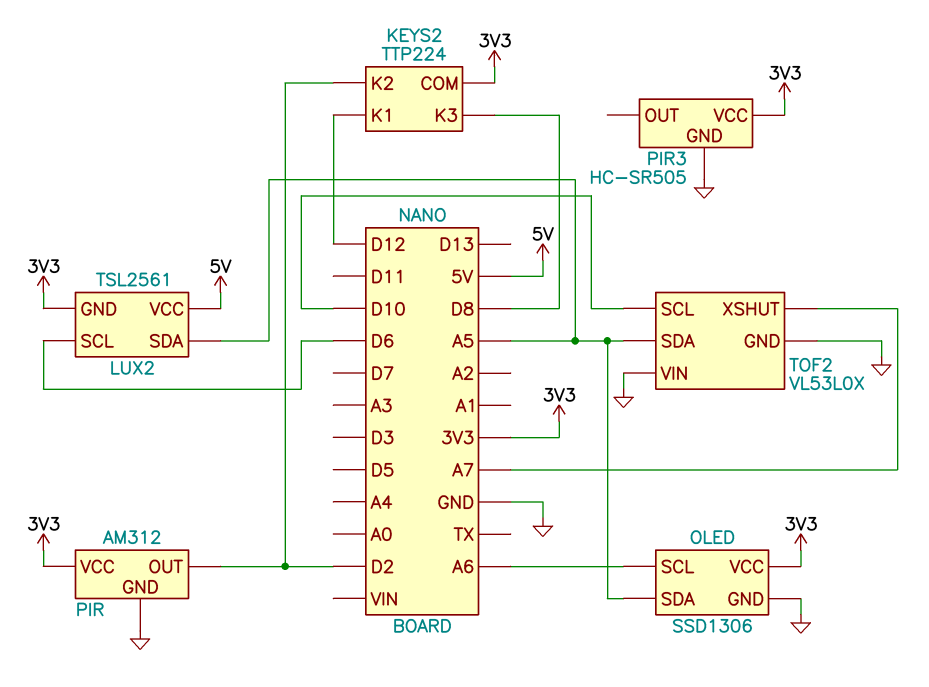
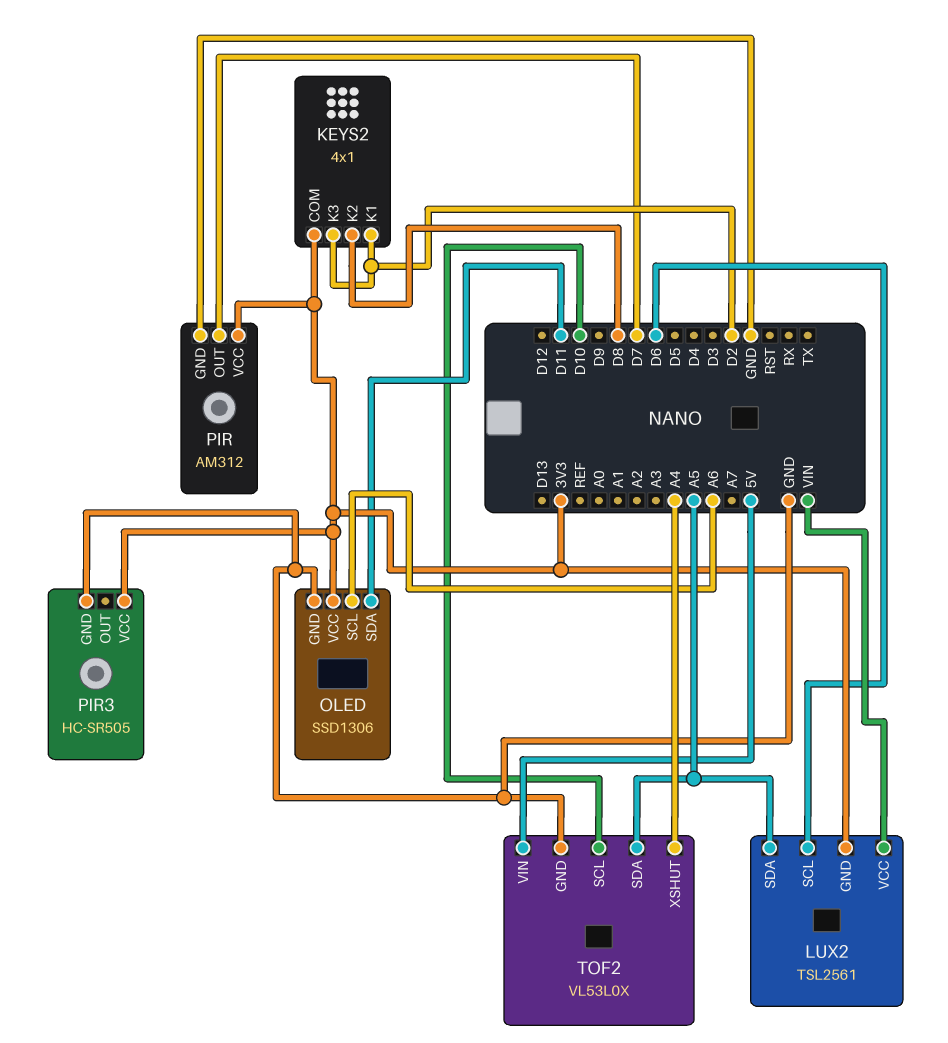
KEYS2: TTP224 -> 4x1
KEYS2 pin K1: D12 -> D2
KEYS2 pin K2: D2 -> D8
KEYS2 pin K3: D8 -> D2
LUX2 pin VCC: 5V -> VIN
OLED pin SDA: A5 -> D11
PIR pin OUT: D2 -> D7
TOF2 pin VIN: GND -> 5V
TOF2 pin XSHUT: A7 -> A4

